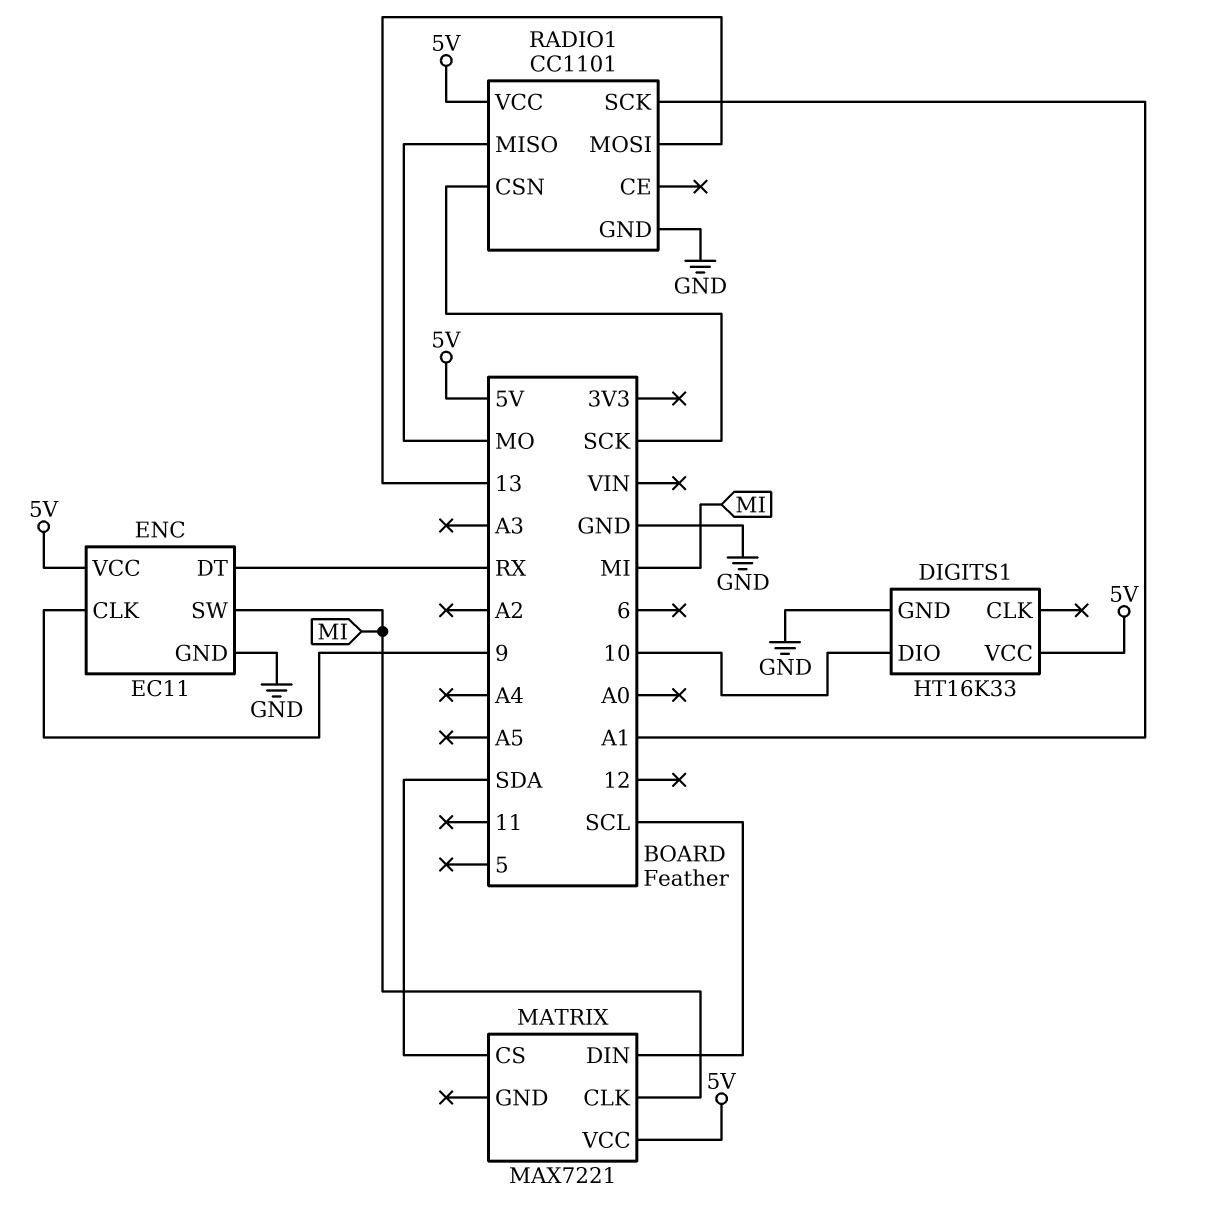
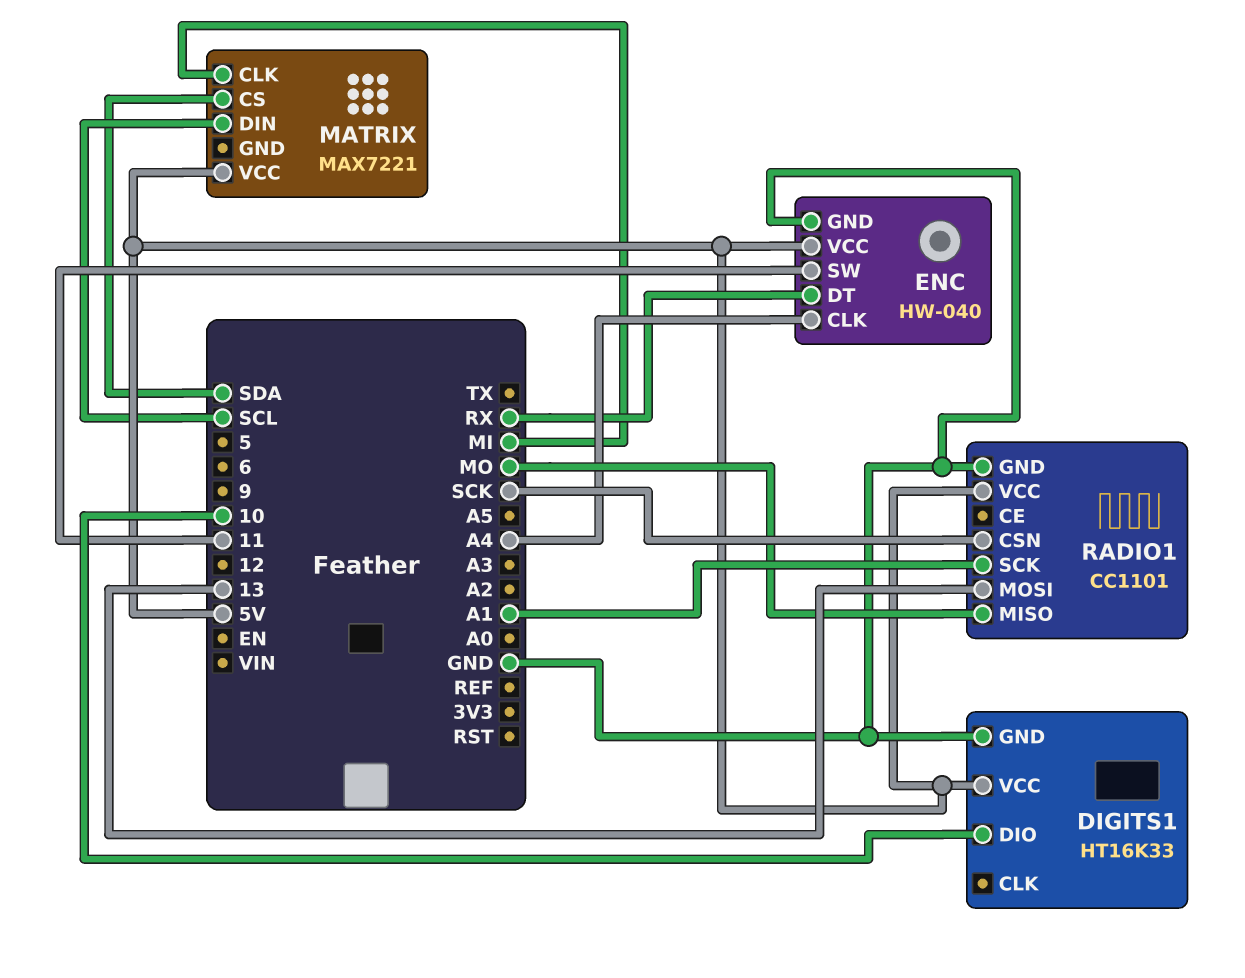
ENC: EC11 -> HW-040
ENC pin CLK: 9 -> A4
ENC pin SW: MI -> 11

